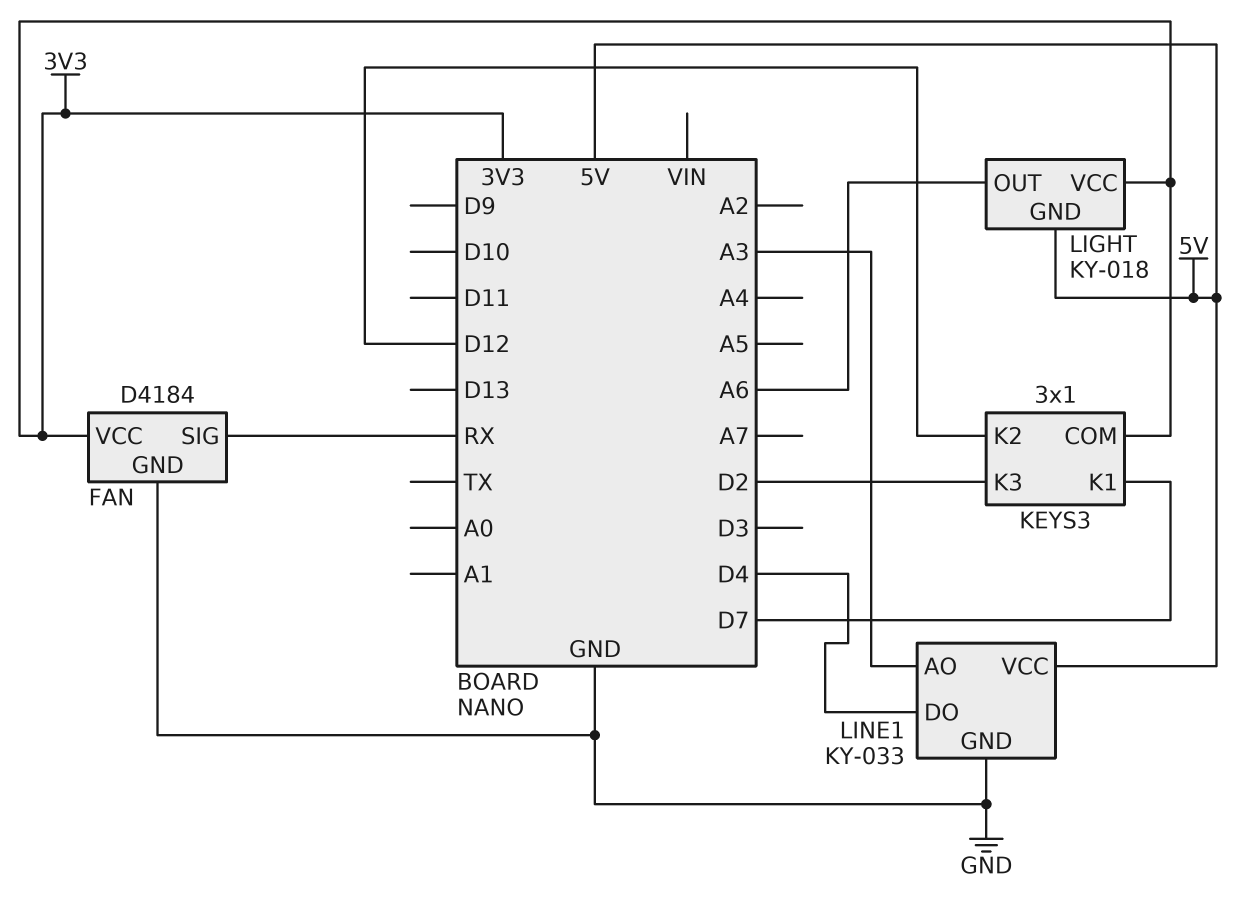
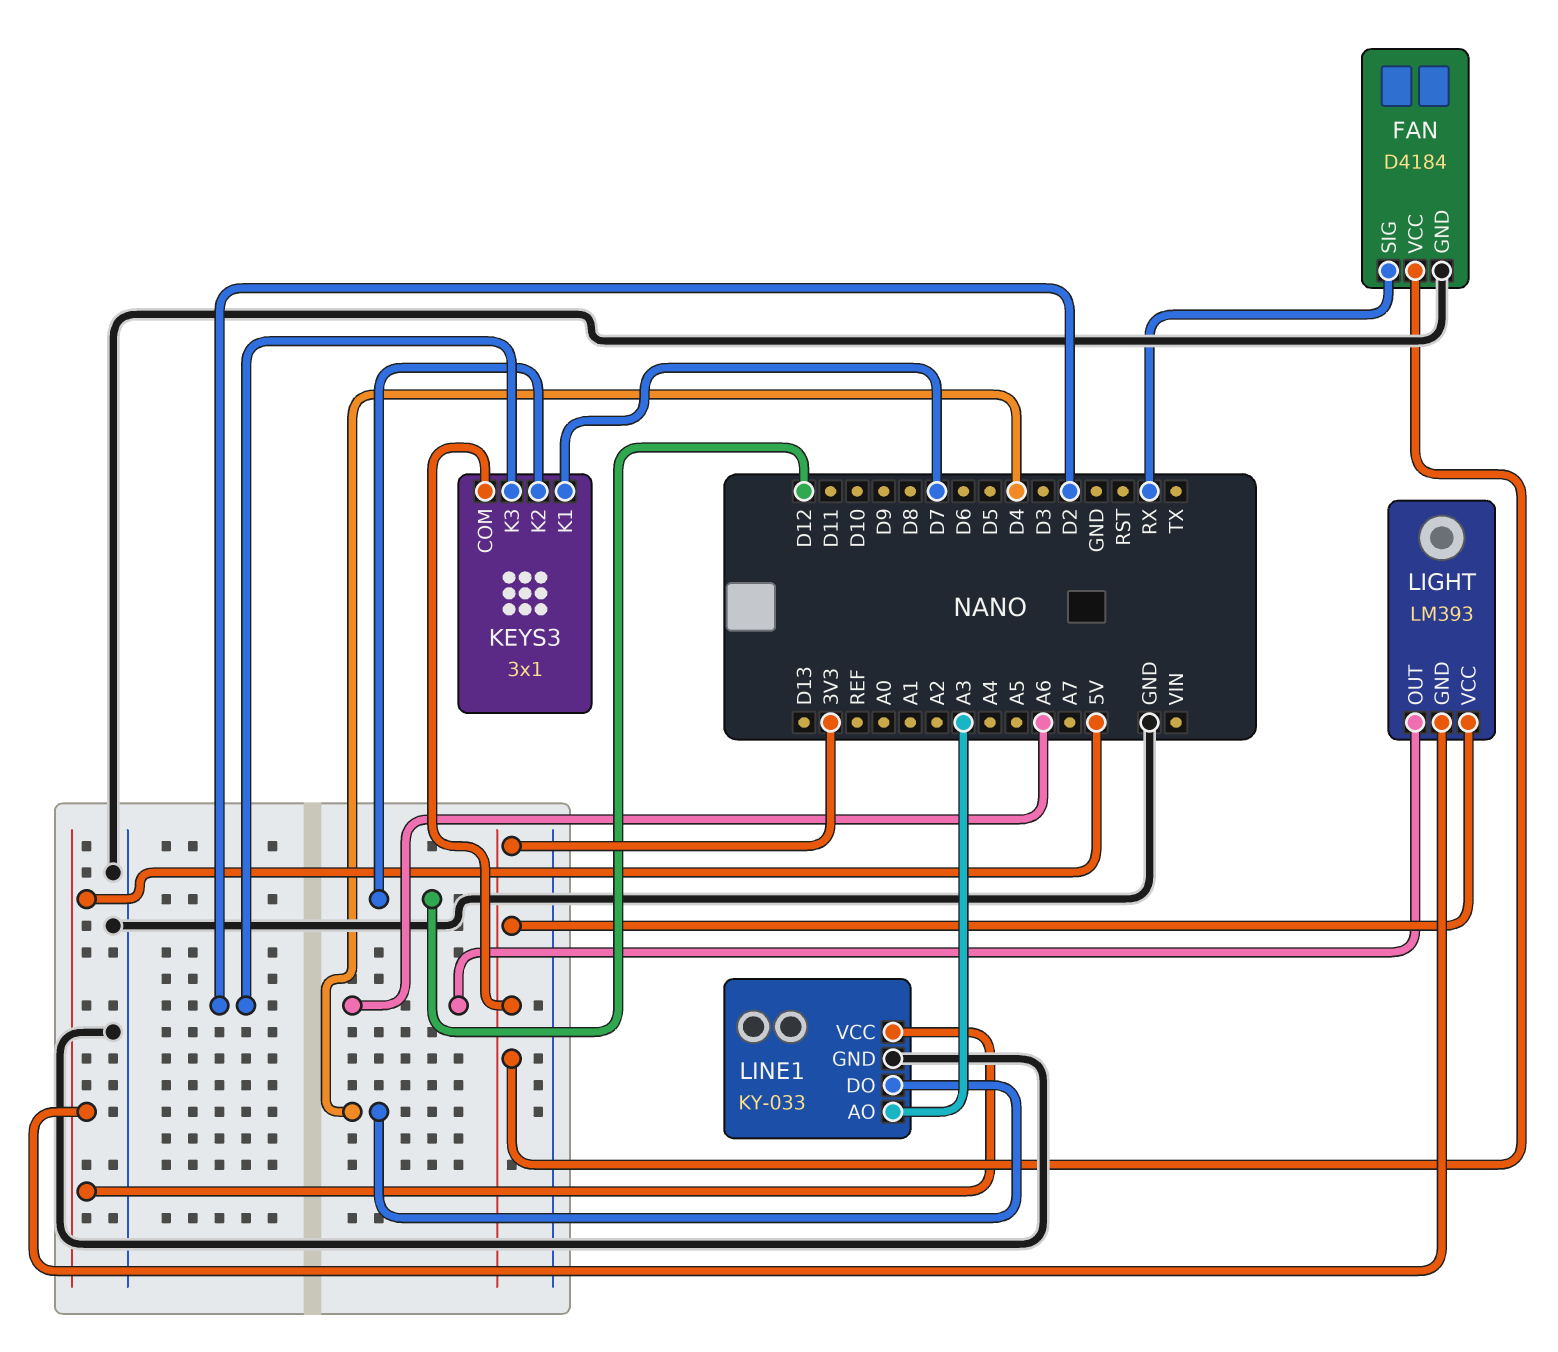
LIGHT: KY-018 -> LM393

